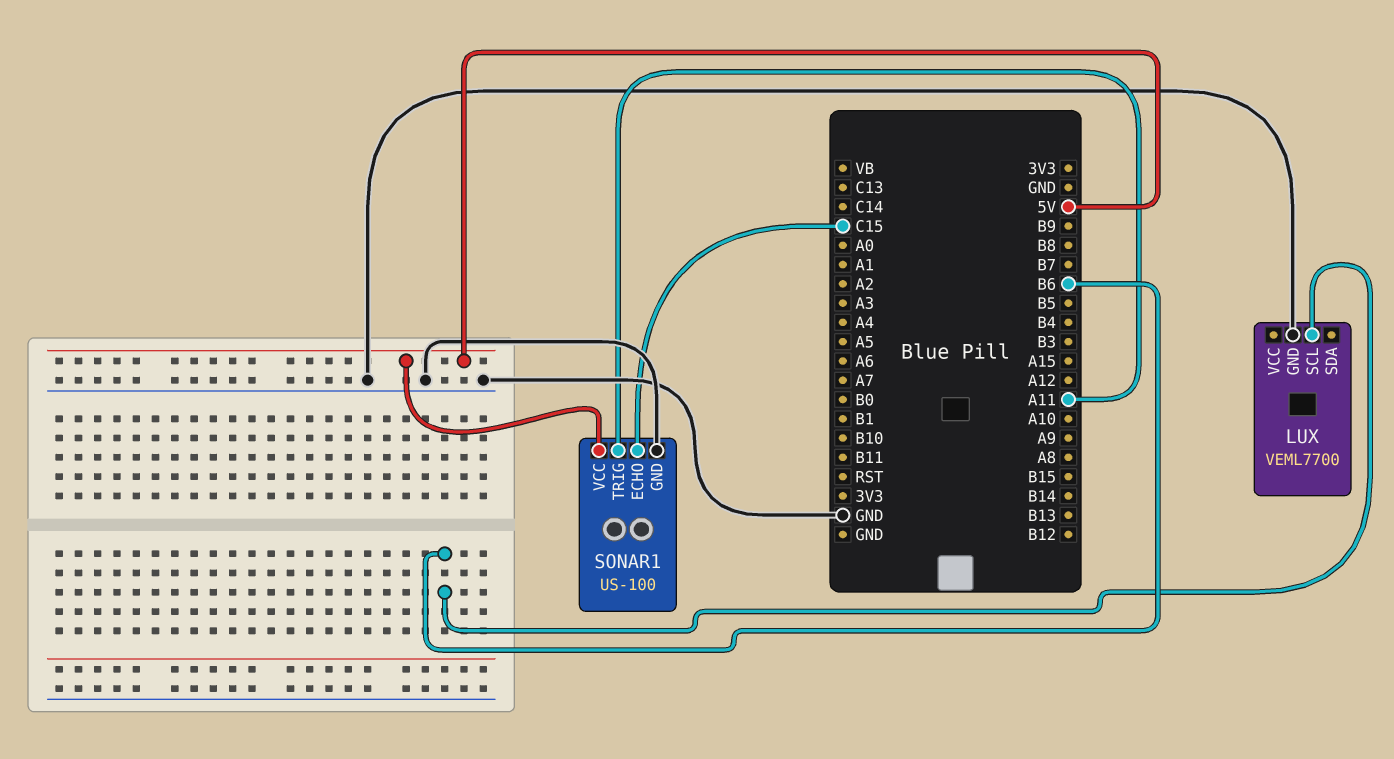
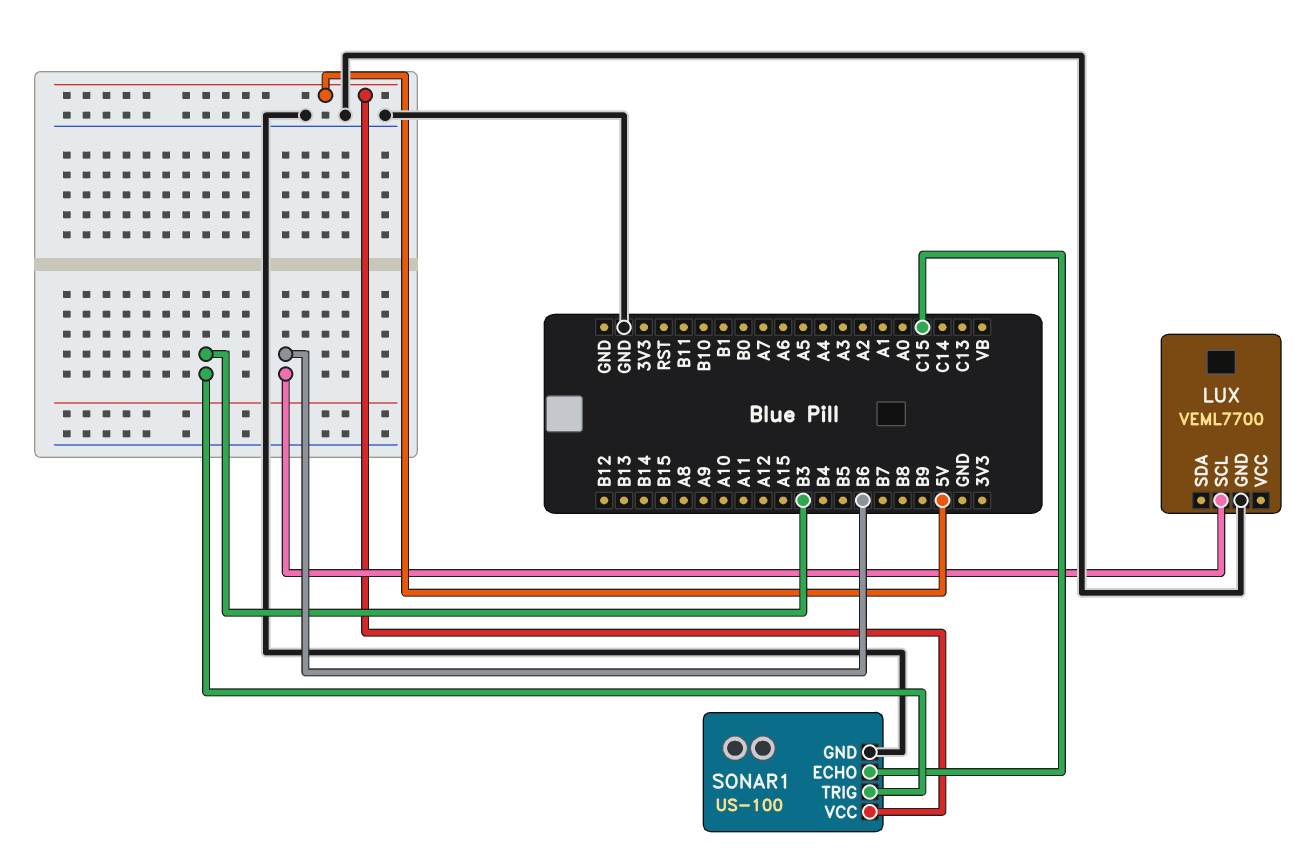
SONAR1 pin TRIG: A11 -> B3

